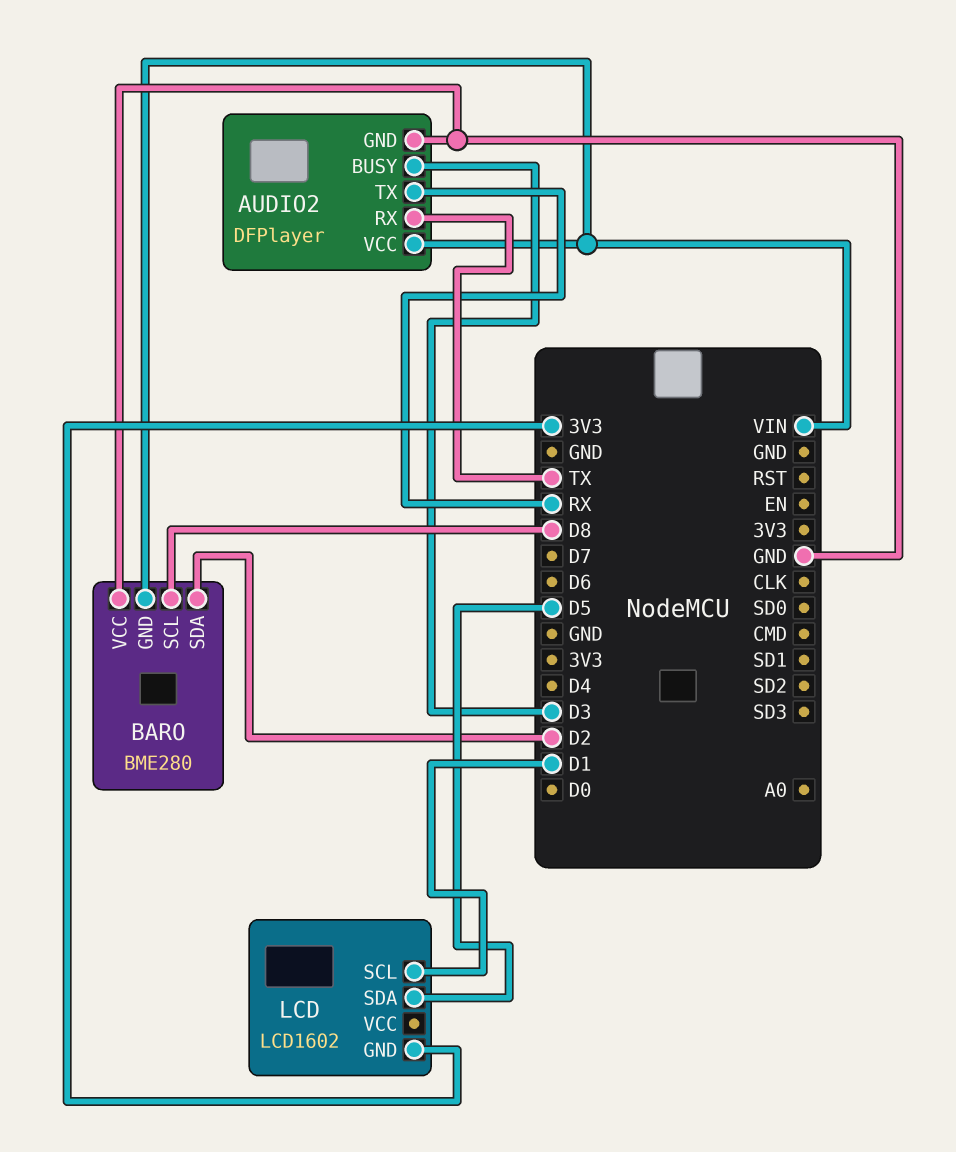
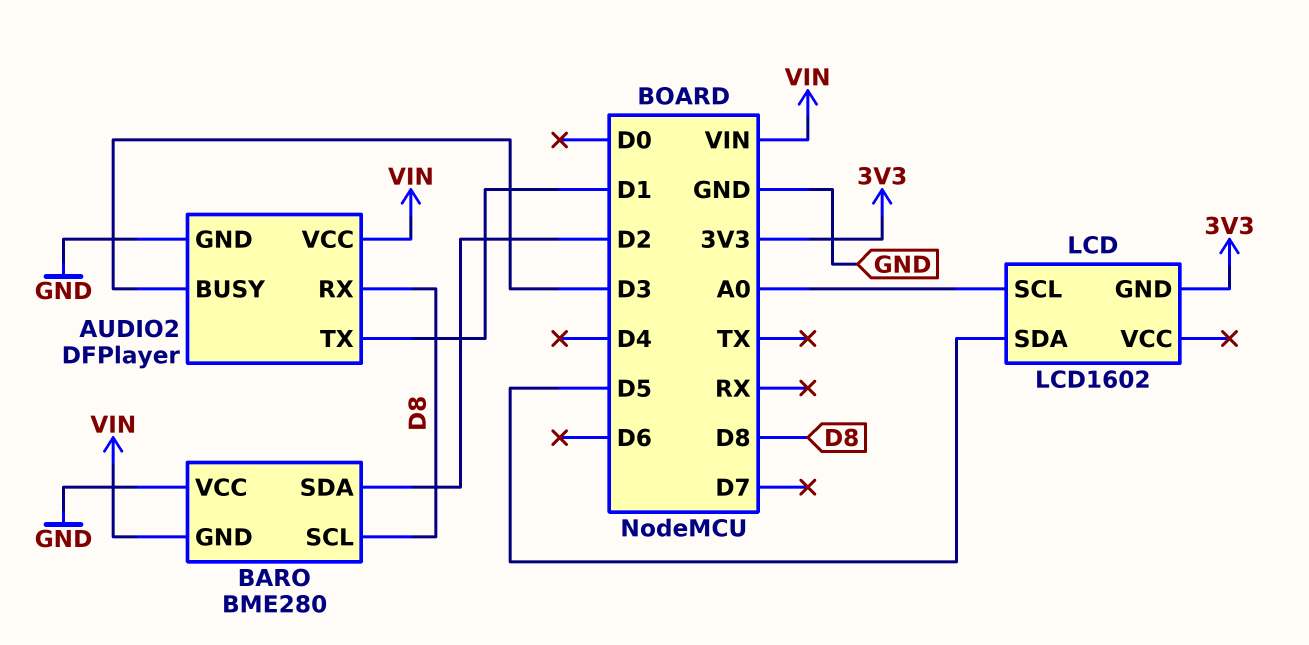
AUDIO2 pin RX: TX -> D8
AUDIO2 pin TX: RX -> D1
LCD pin SCL: D1 -> A0

